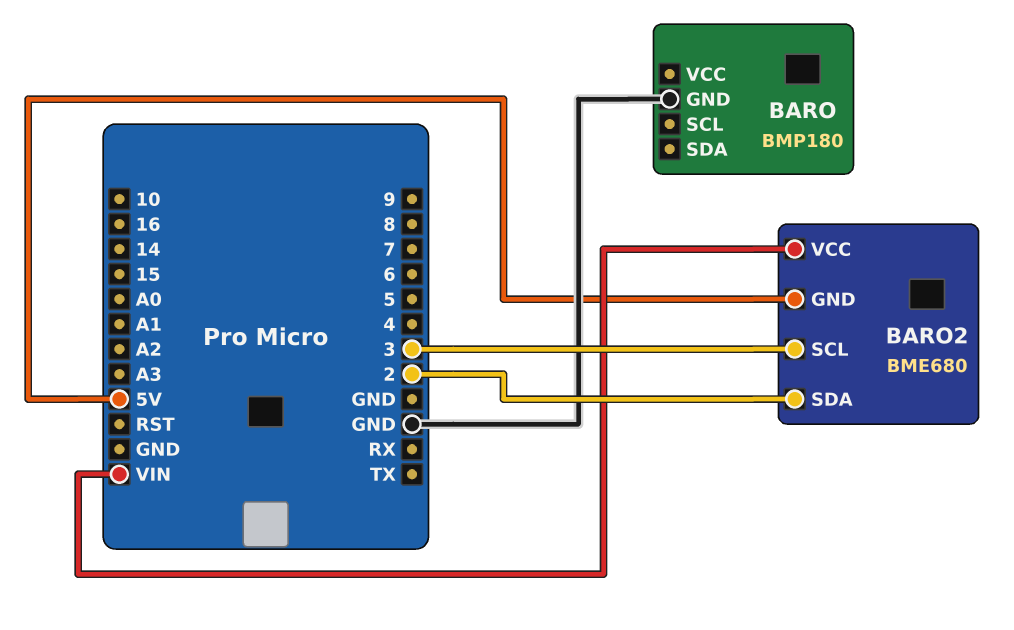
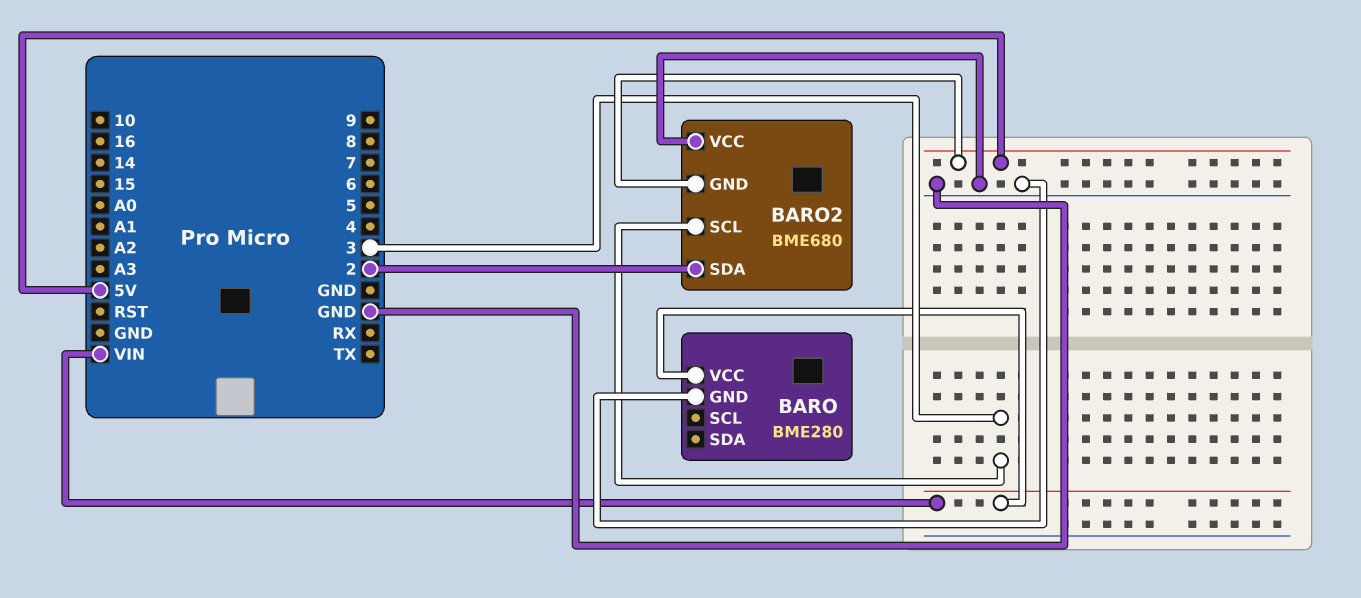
BARO: BMP180 -> BME280
BARO pin VCC: none -> VIN
BARO2 pin VCC: VIN -> GND

